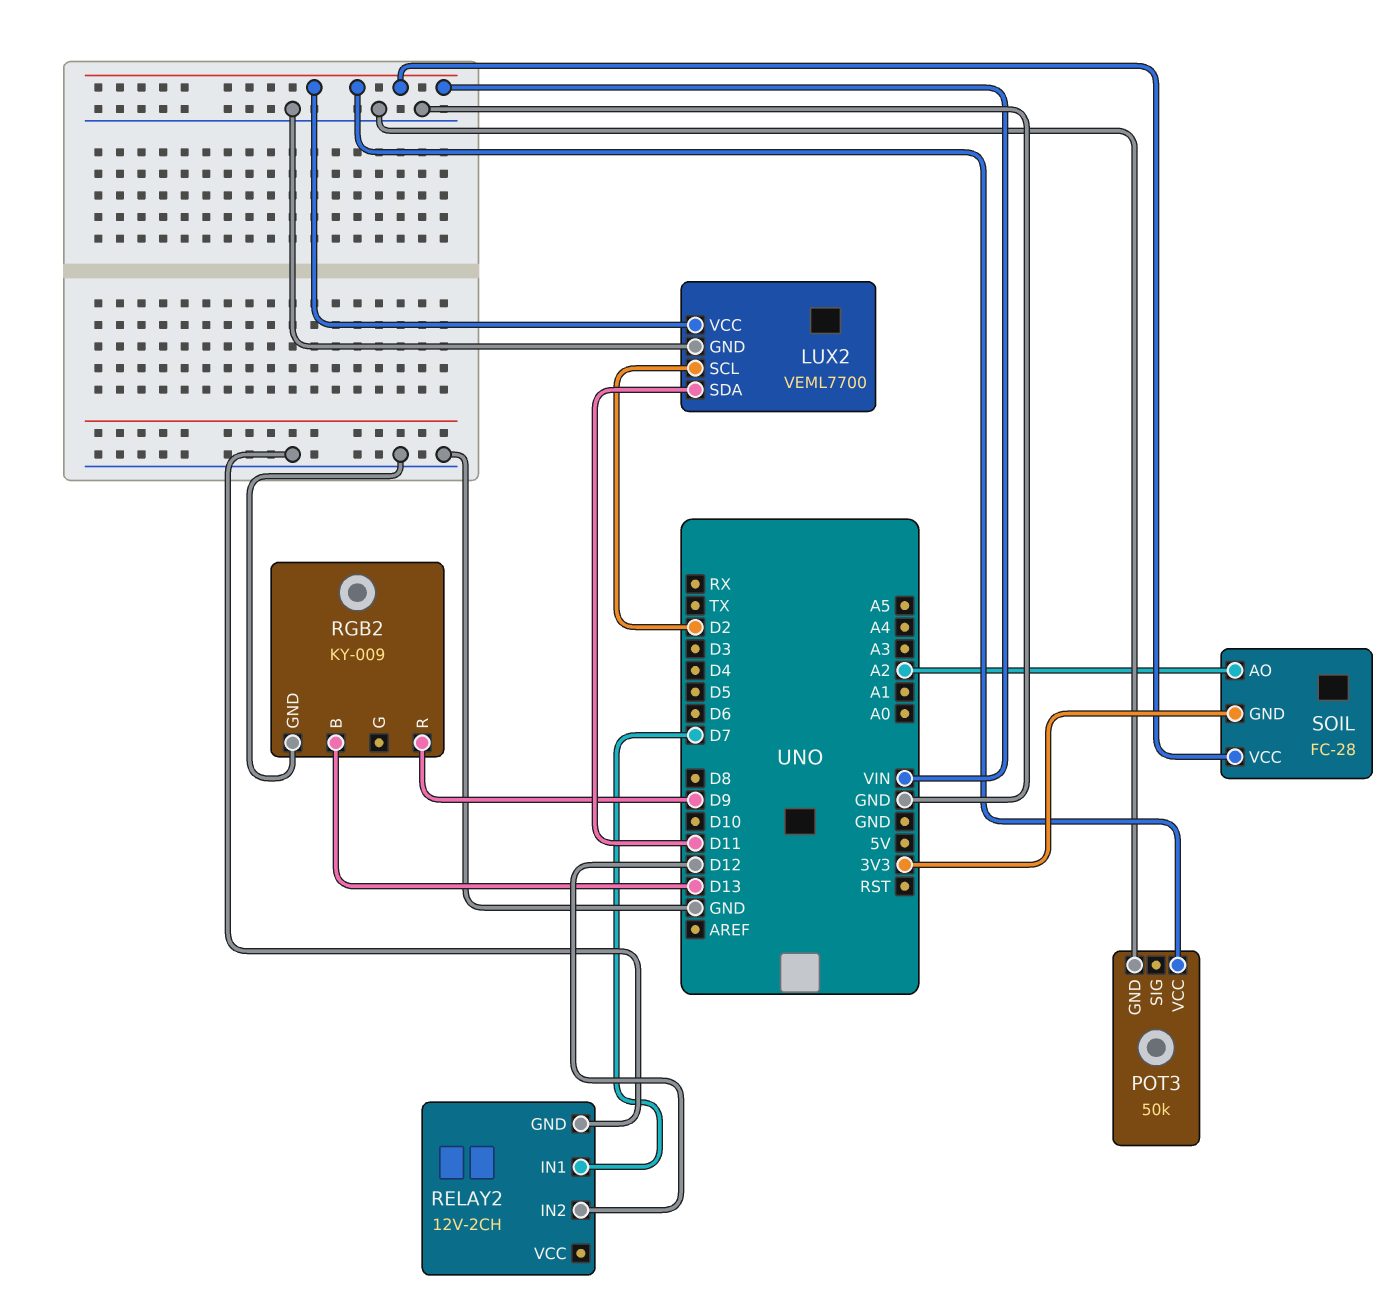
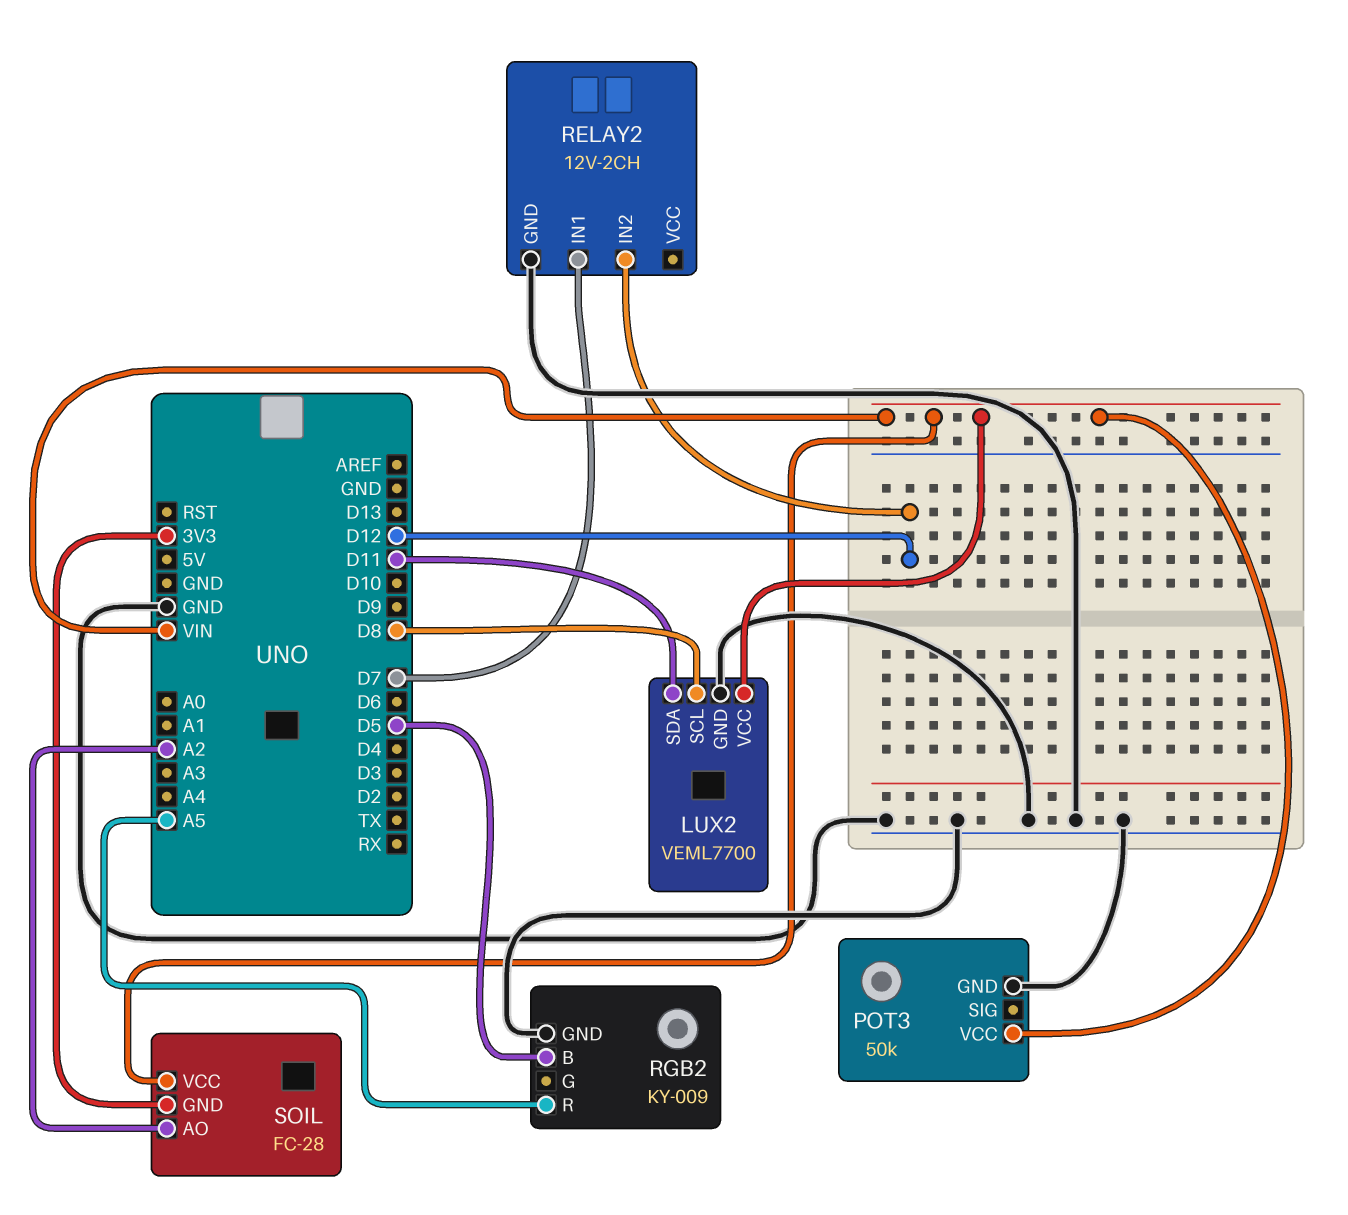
LUX2 pin SCL: D2 -> D8
RGB2 pin B: D13 -> D5
RGB2 pin R: D9 -> A5

